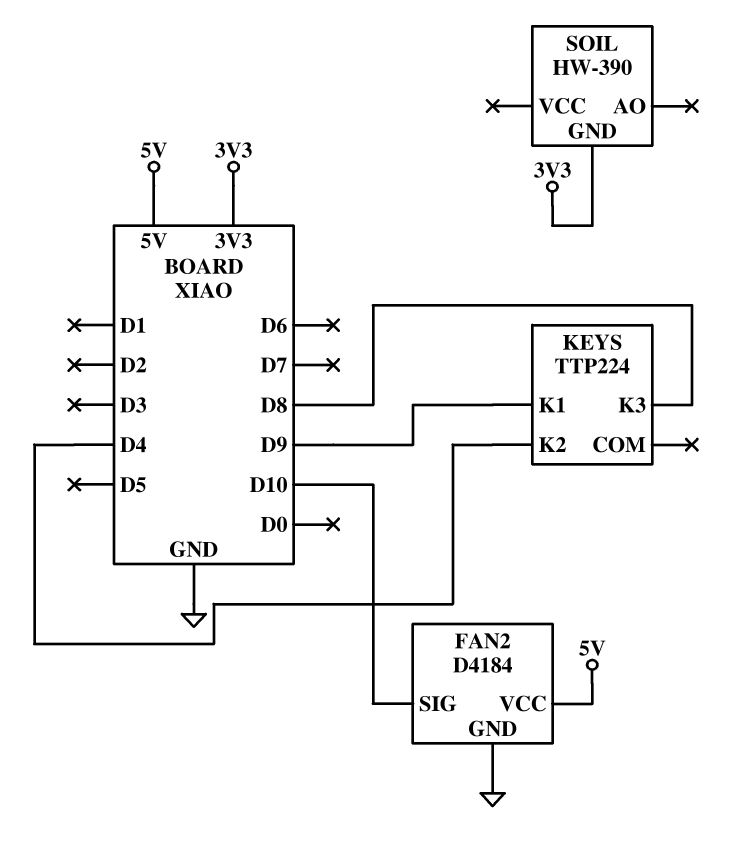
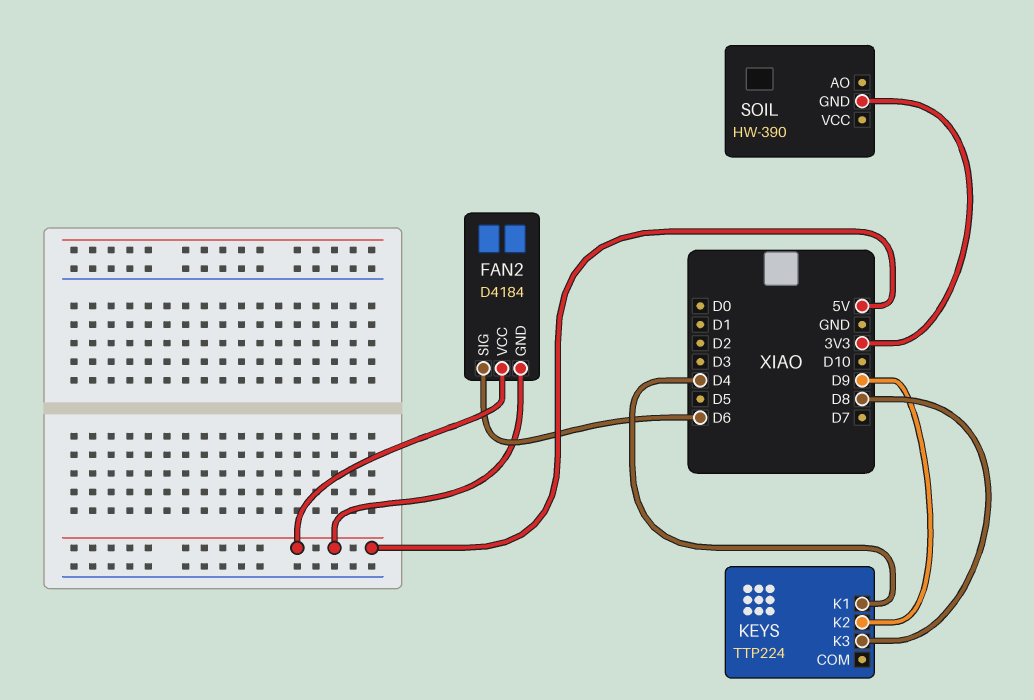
FAN2 pin GND: GND -> 5V
FAN2 pin SIG: D10 -> D6
KEYS pin K1: D9 -> D4
KEYS pin K2: D4 -> D9

